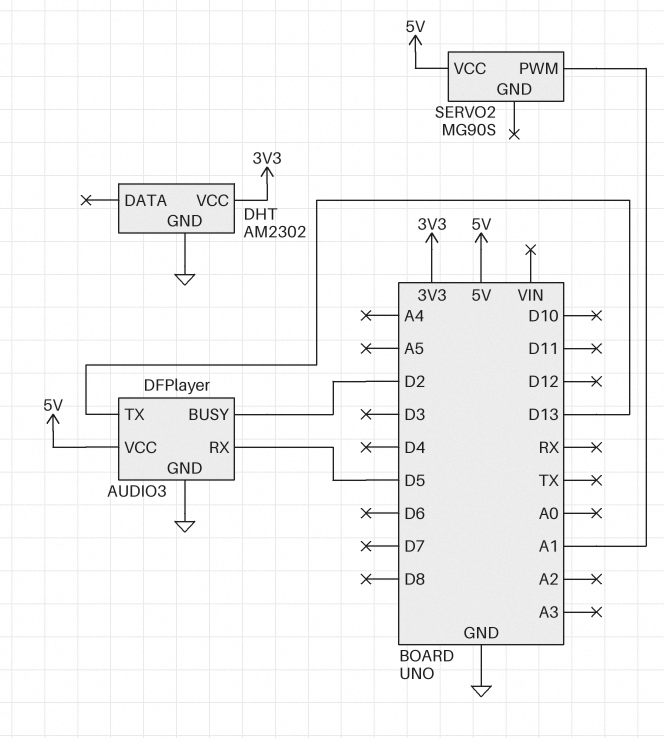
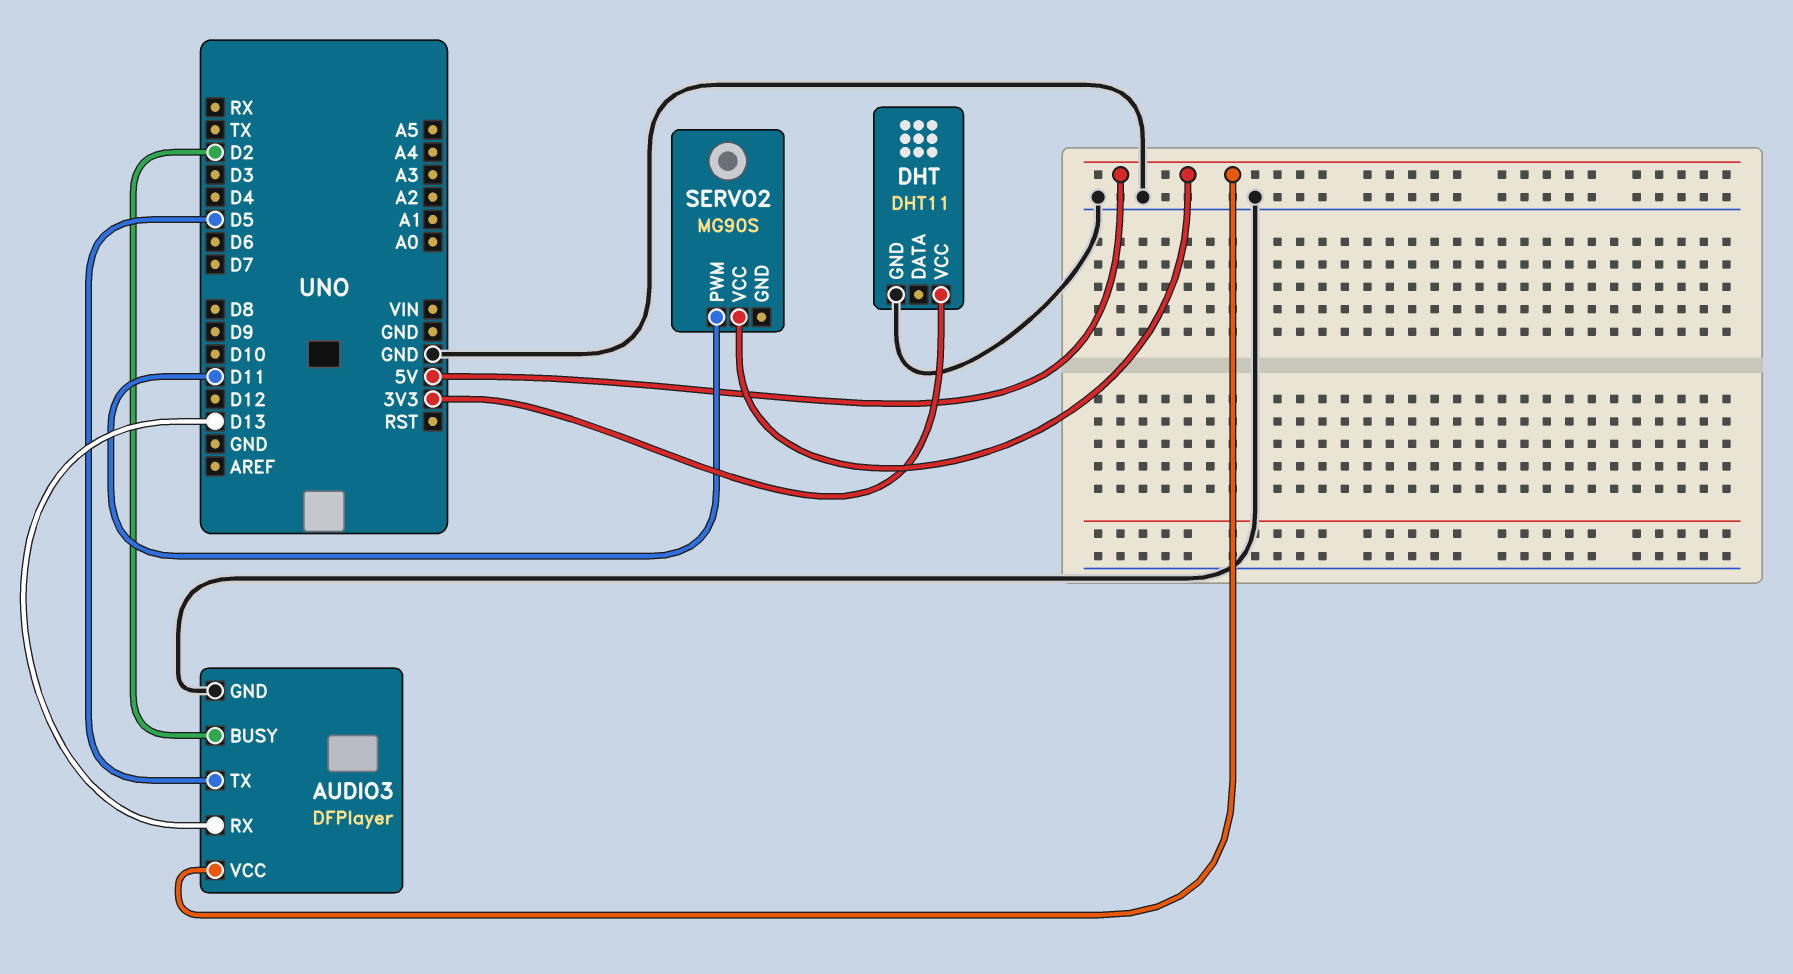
AUDIO3 pin RX: D5 -> D13
AUDIO3 pin TX: D13 -> D5
DHT: AM2302 -> DHT11
SERVO2 pin PWM: A1 -> D11

